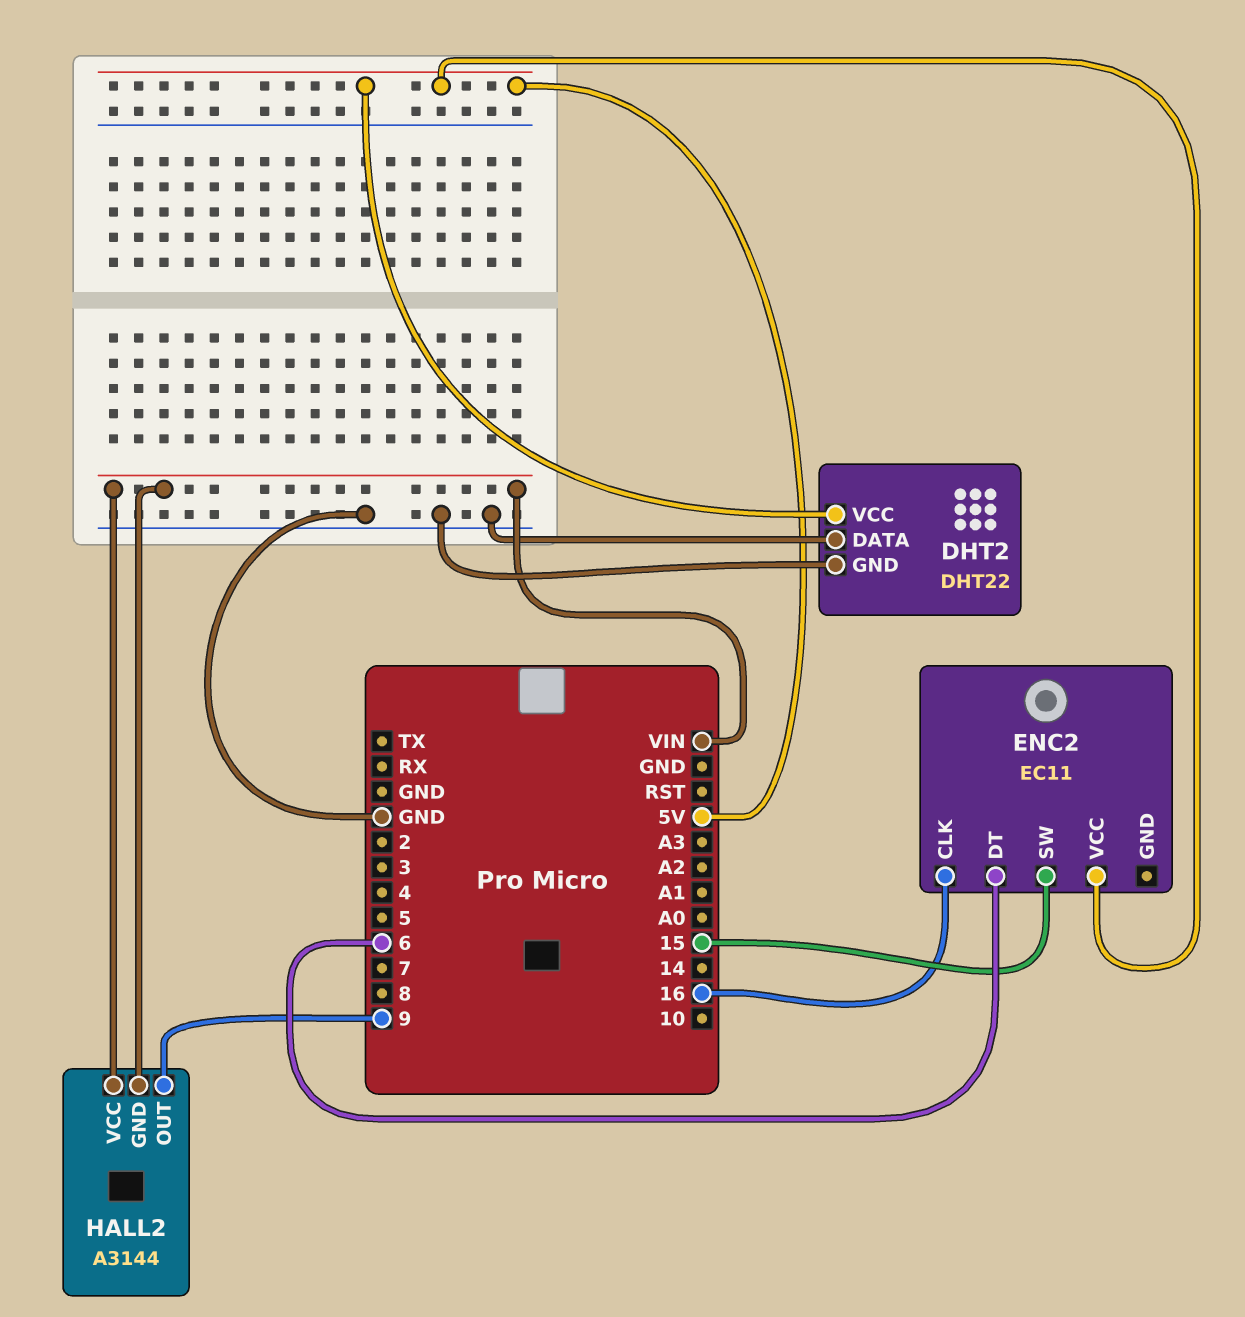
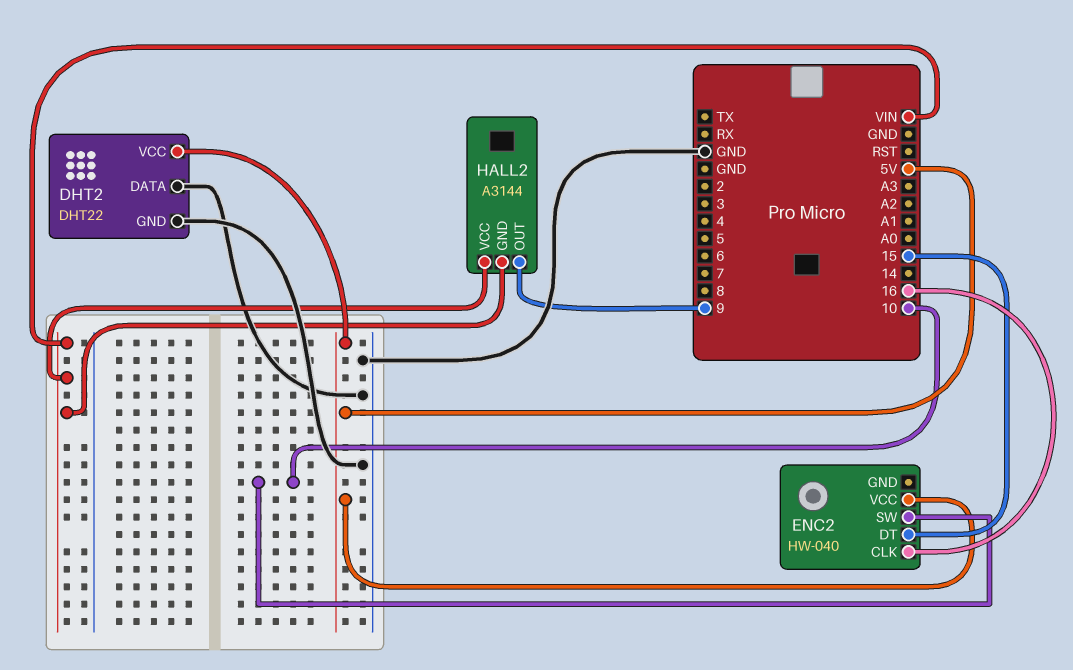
ENC2: EC11 -> HW-040
ENC2 pin DT: 6 -> 15
ENC2 pin SW: 15 -> 10

